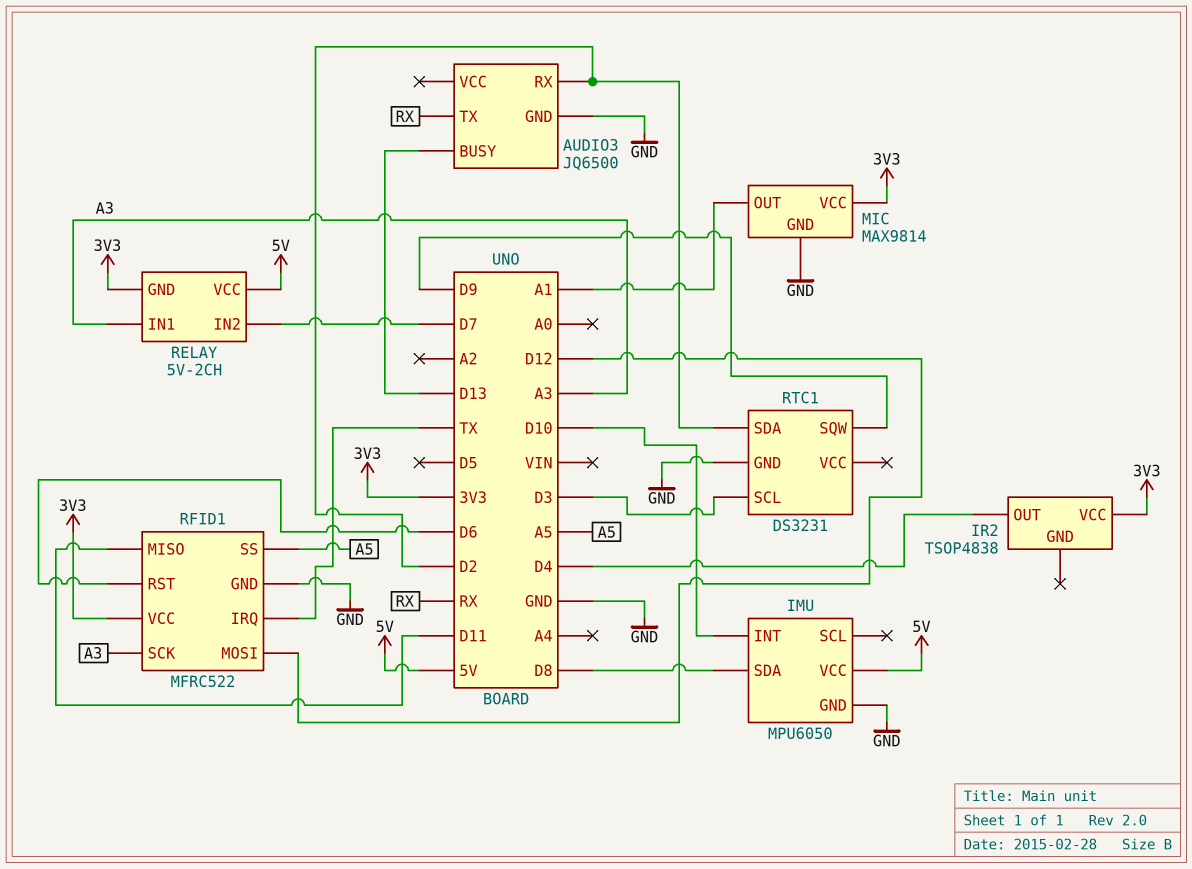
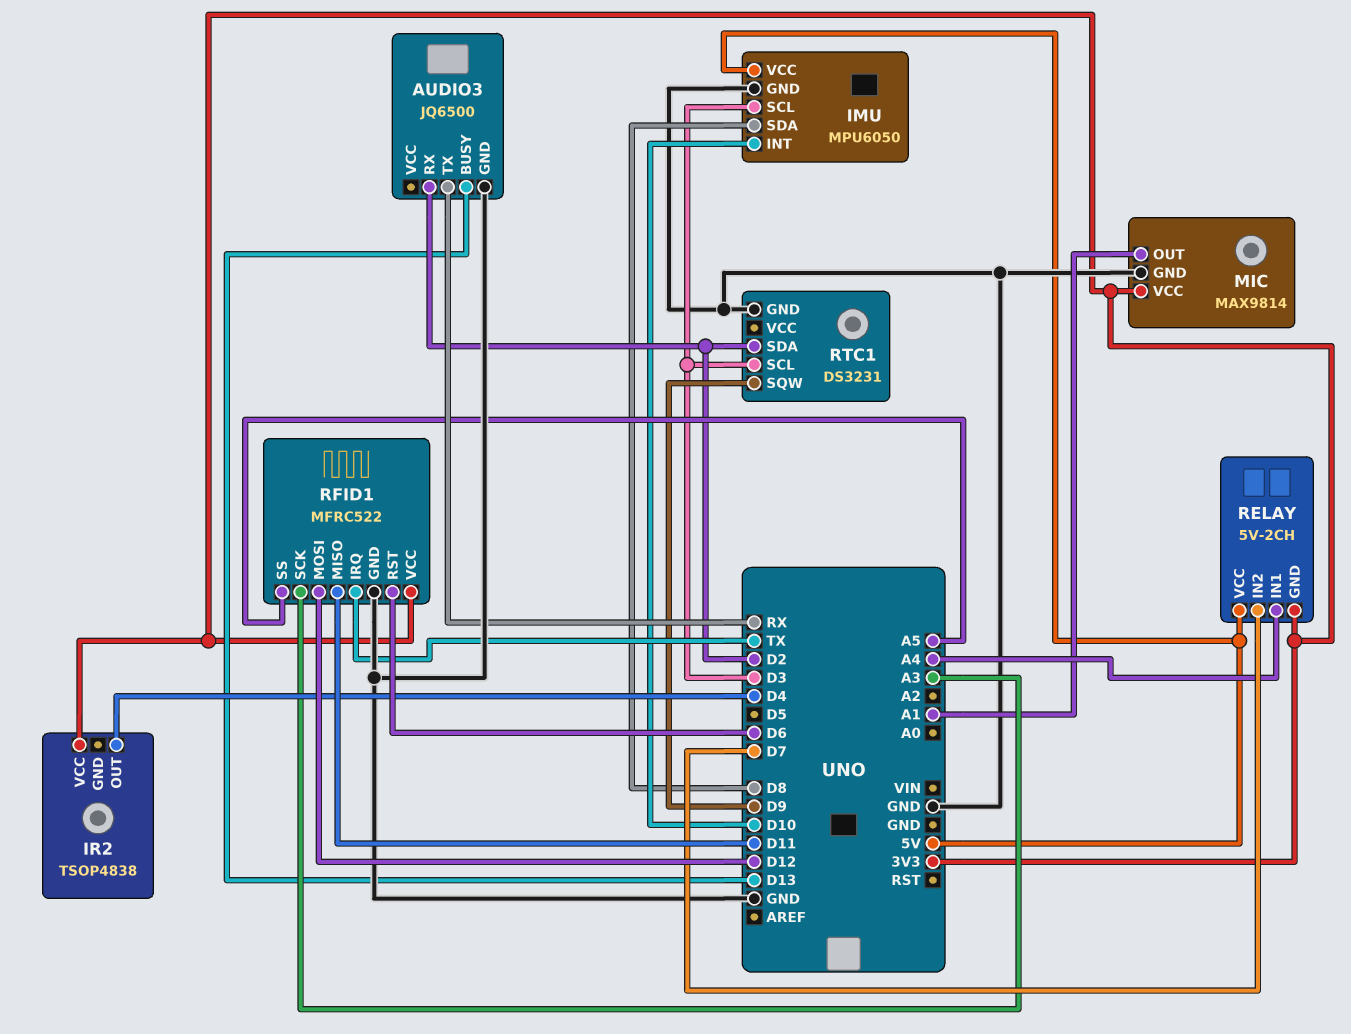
IMU pin SCL: none -> D3
RELAY pin IN1: A3 -> A4

